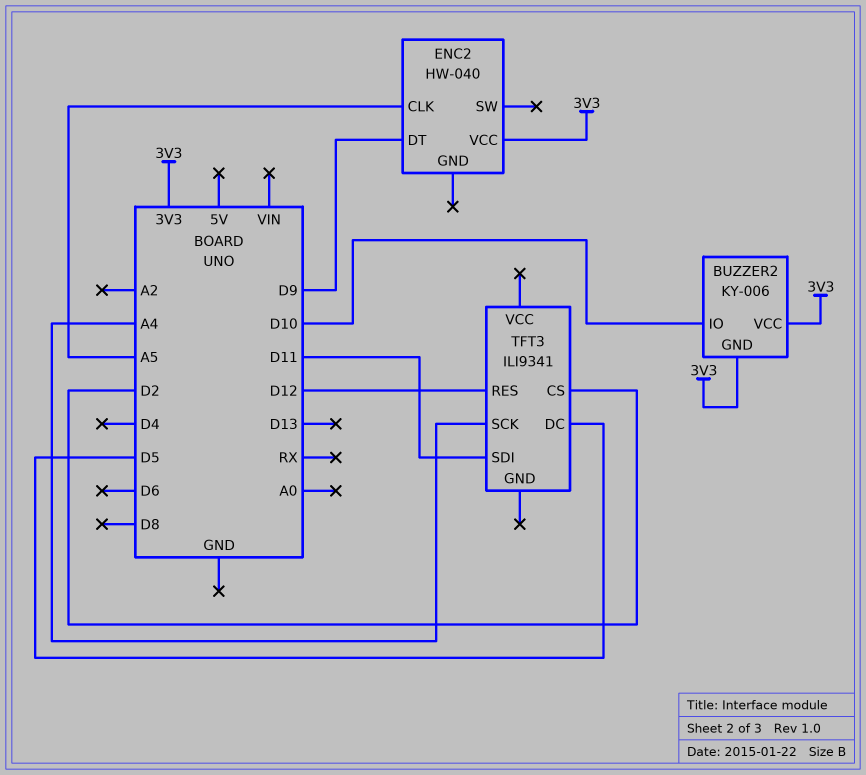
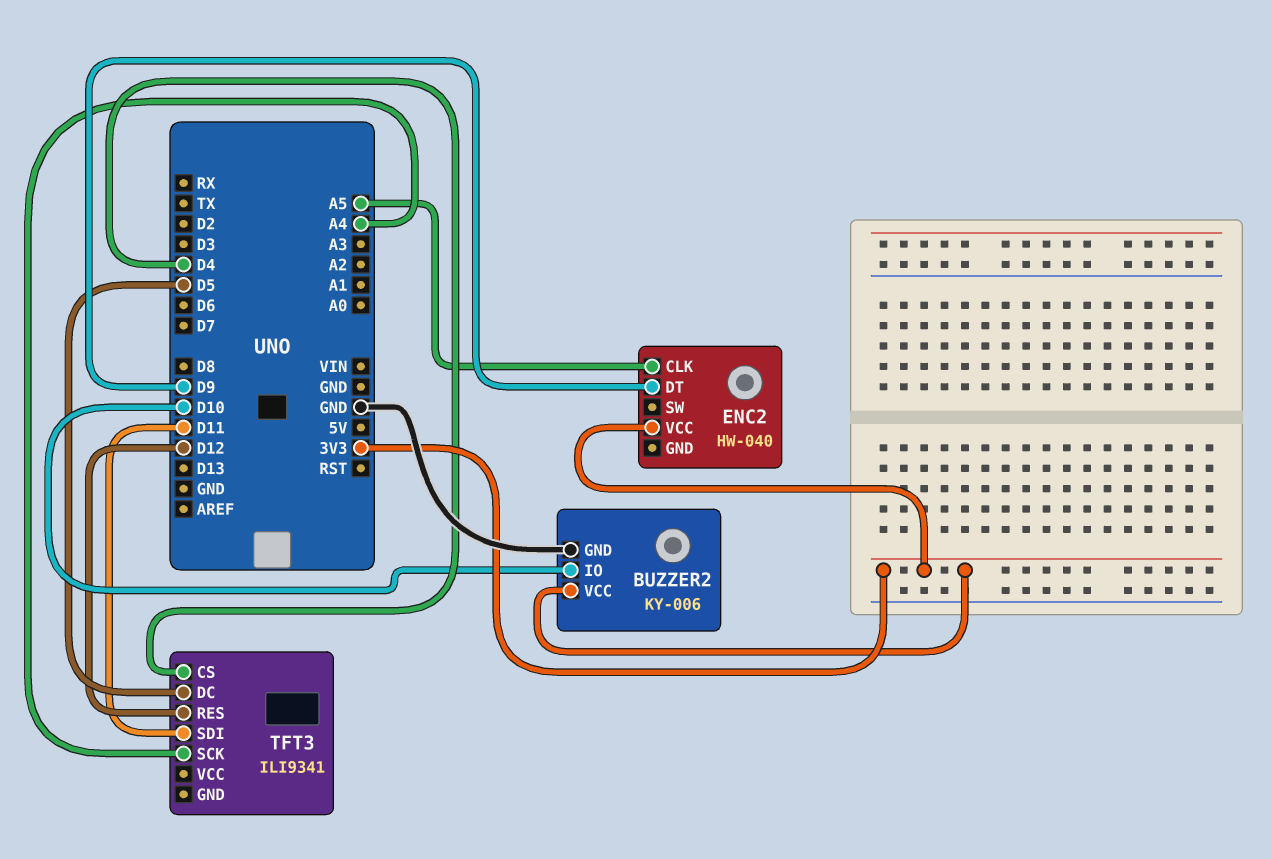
BUZZER2 pin GND: 3V3 -> GND
TFT3 pin CS: D2 -> D4

